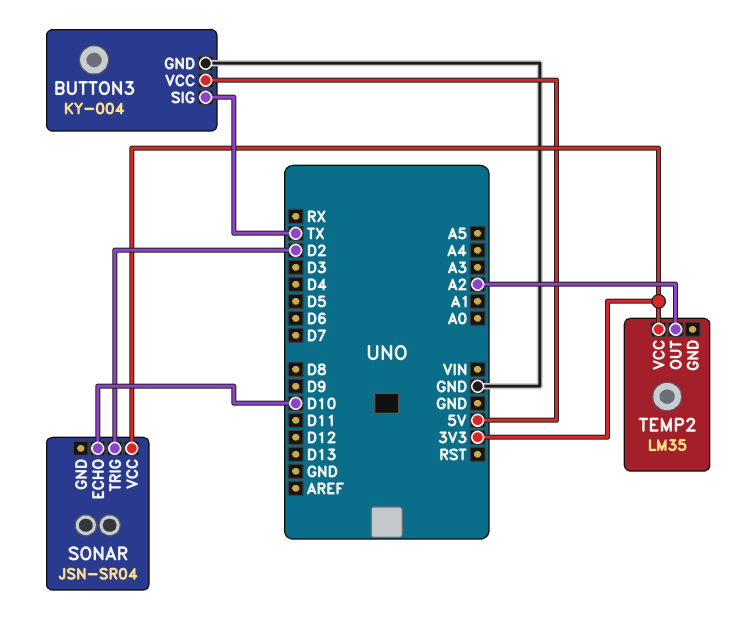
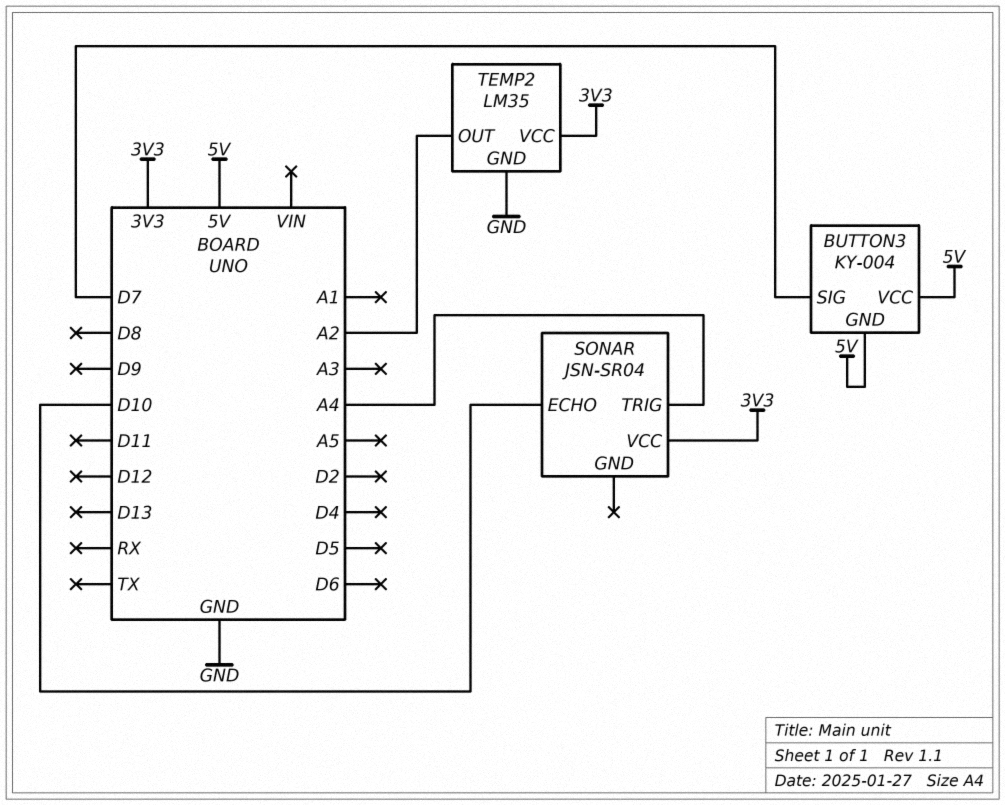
BUTTON3 pin GND: GND -> 5V
BUTTON3 pin SIG: TX -> D7
SONAR pin TRIG: D2 -> A4
TEMP2 pin GND: none -> GND

